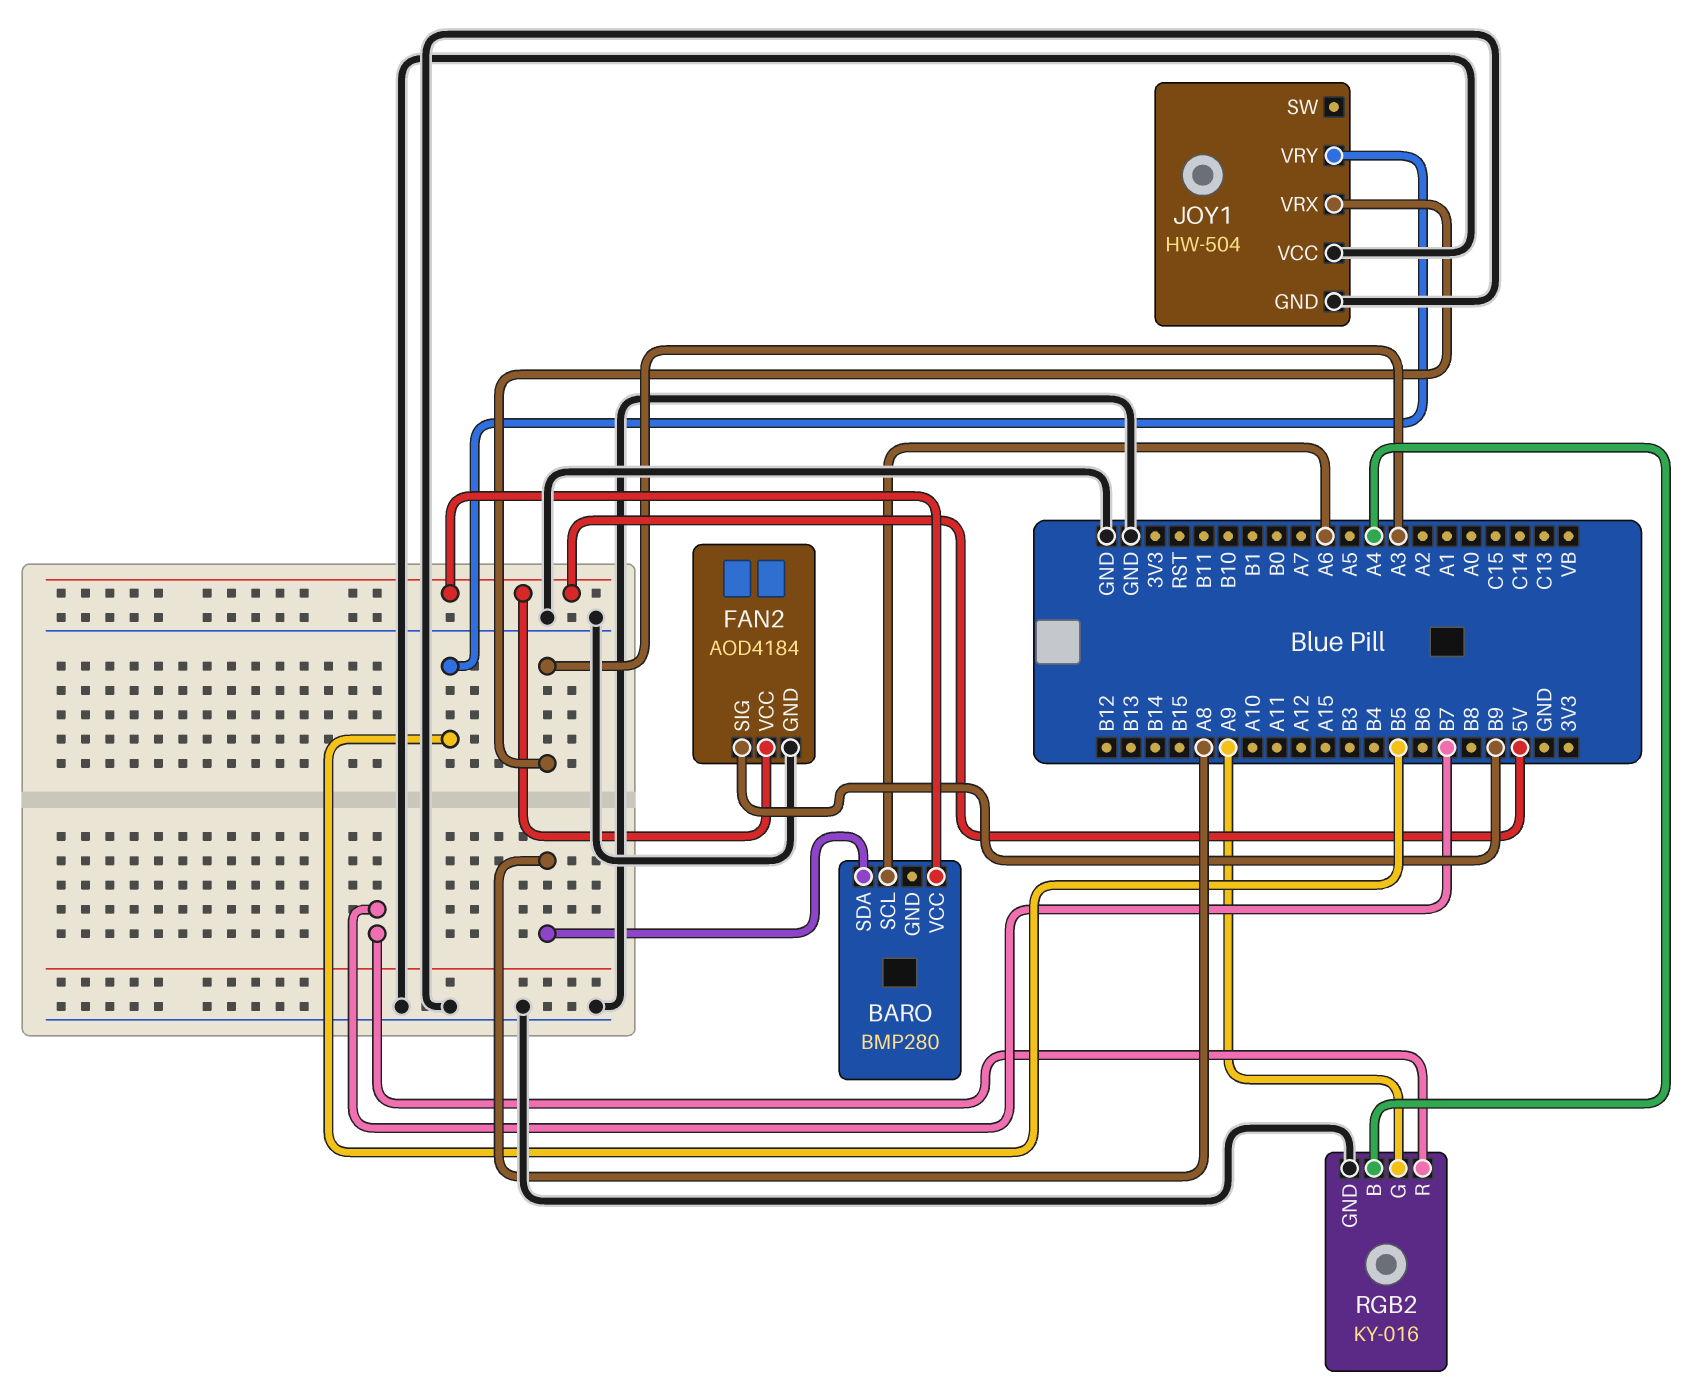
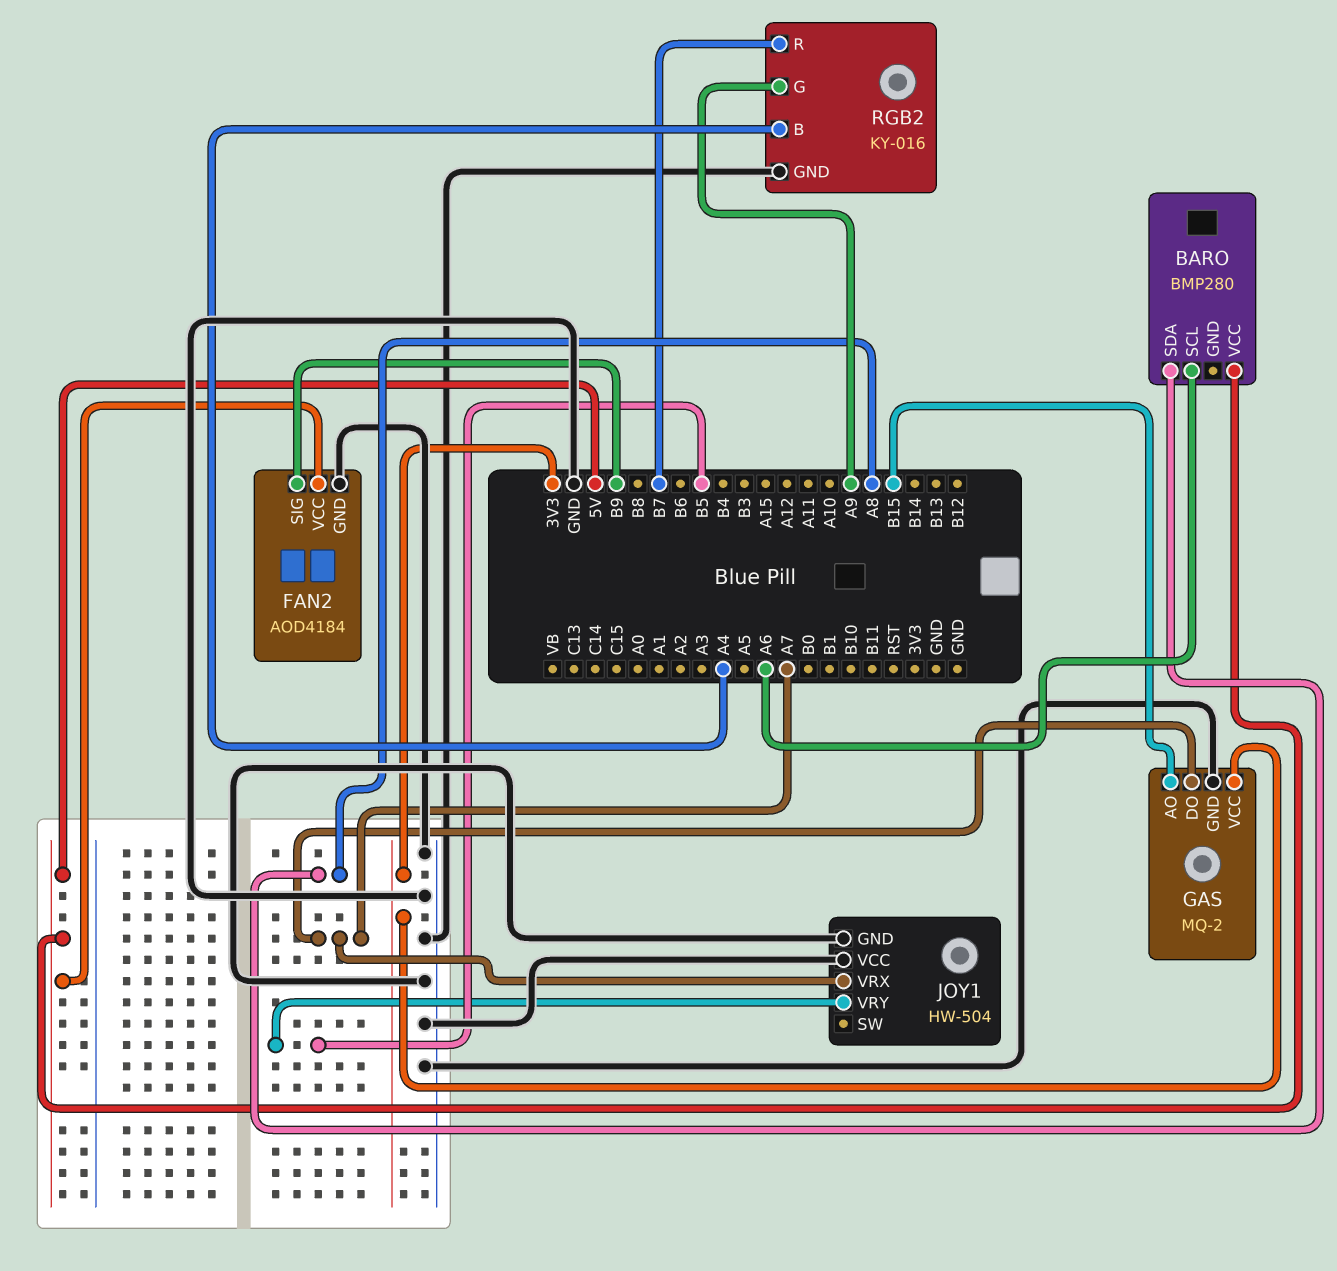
GAS: none -> MQ-2
GAS pin AO: none -> B15
GAS pin DO: none -> A7
GAS pin GND: none -> GND
GAS pin VCC: none -> 3V3
JOY1 pin VRX: A3 -> A7

